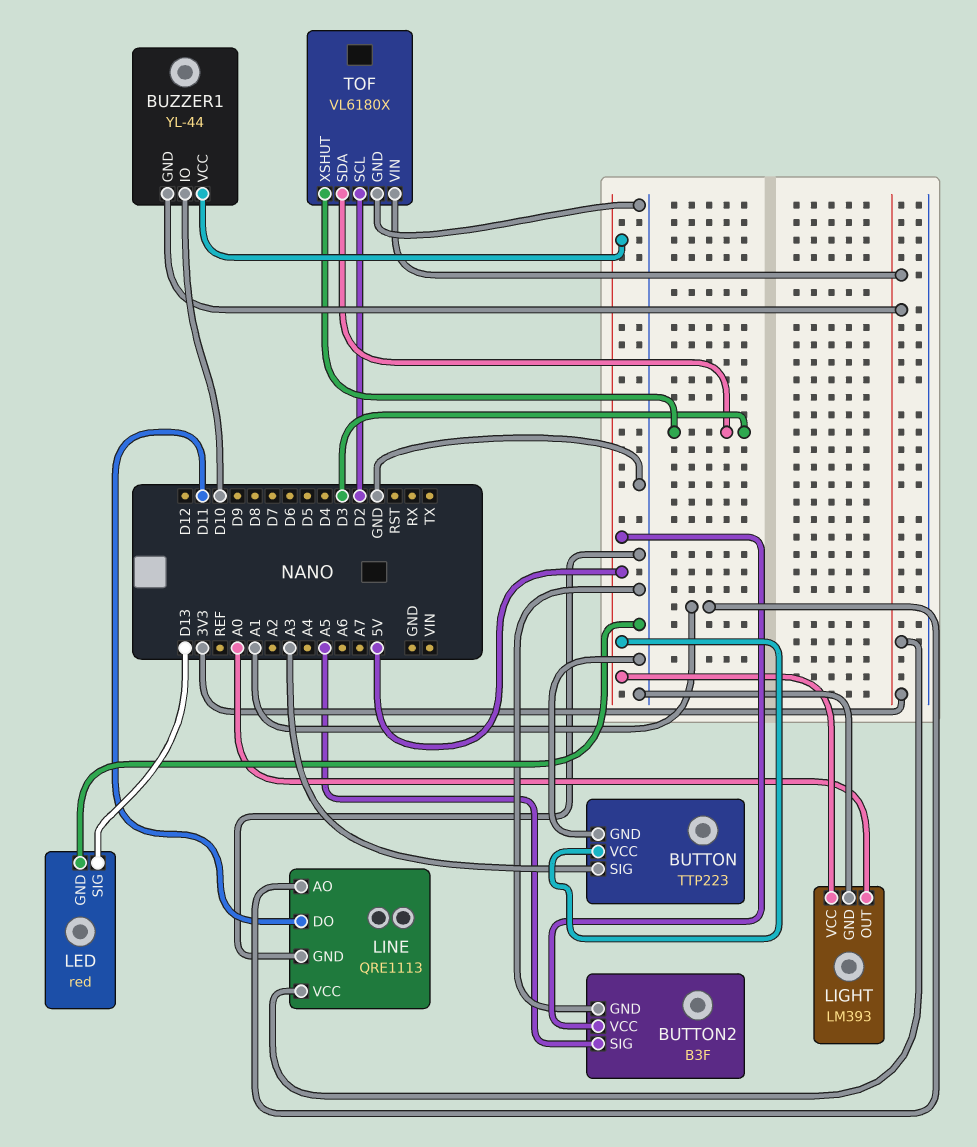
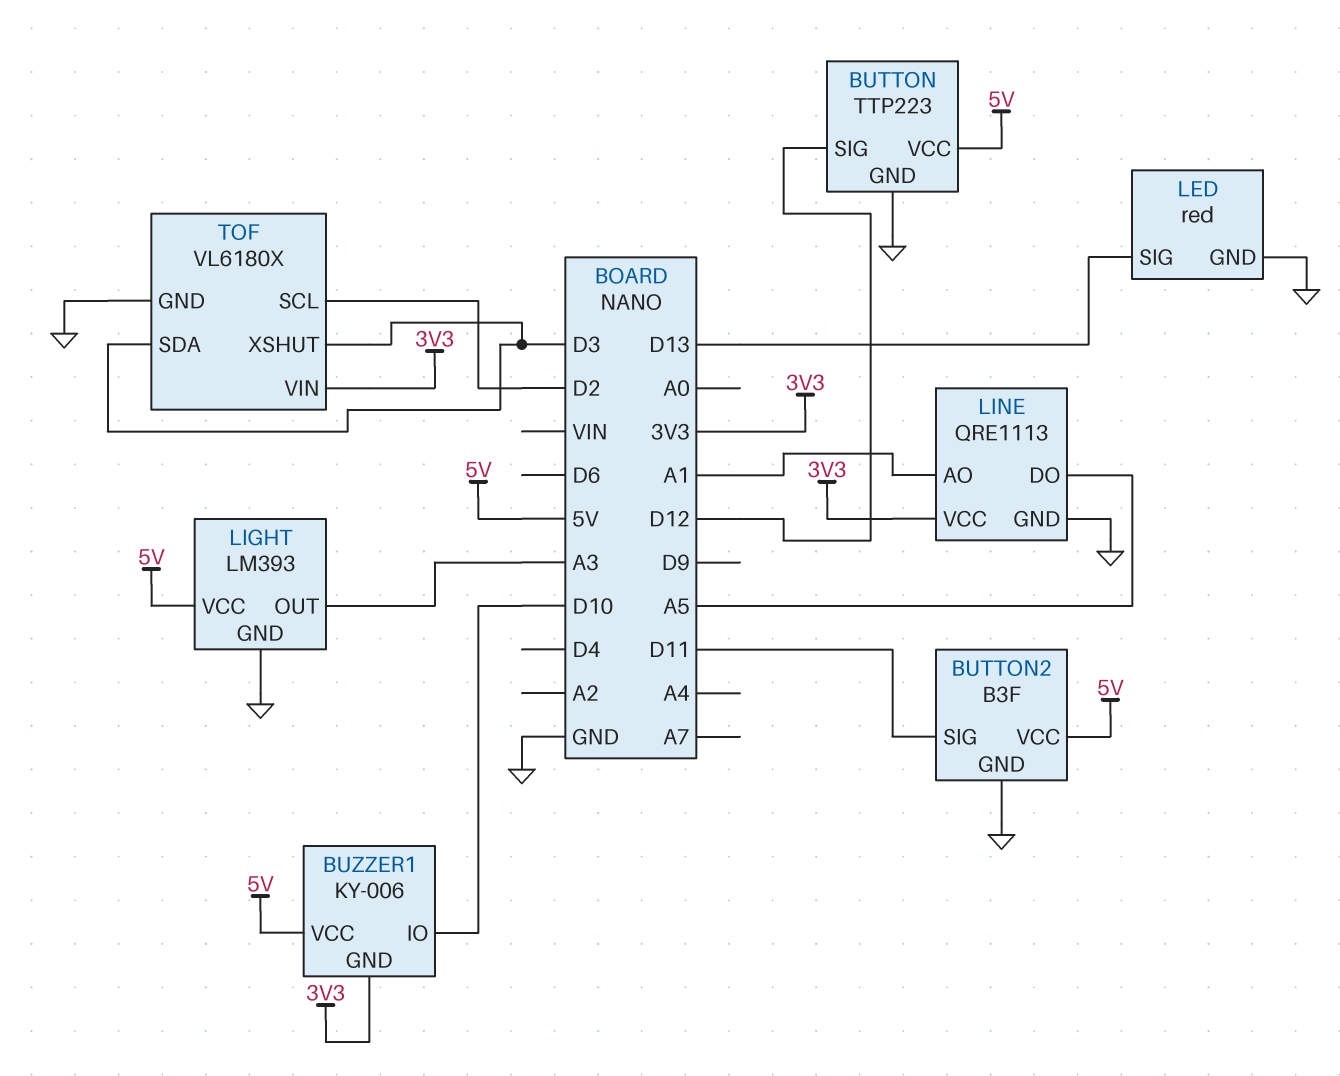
BUTTON pin SIG: A3 -> D12
BUTTON2 pin SIG: A5 -> D11
BUZZER1: YL-44 -> KY-006
LIGHT pin OUT: A0 -> A3
LINE pin DO: D11 -> A5

